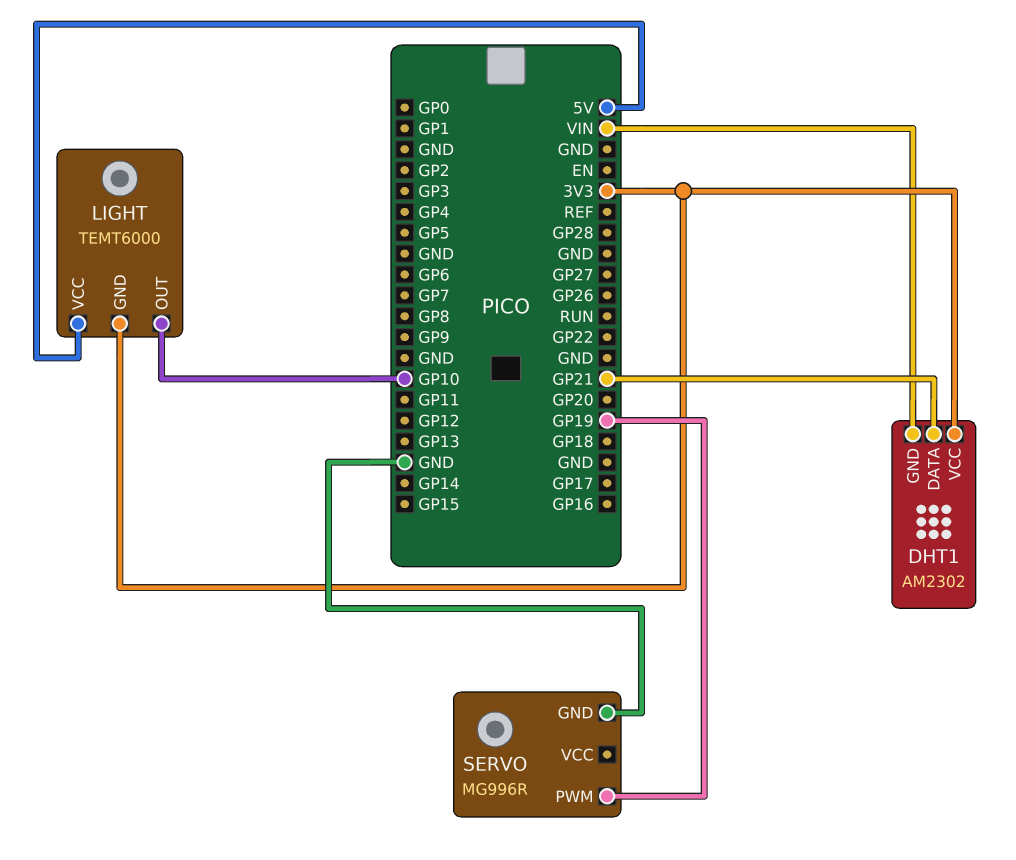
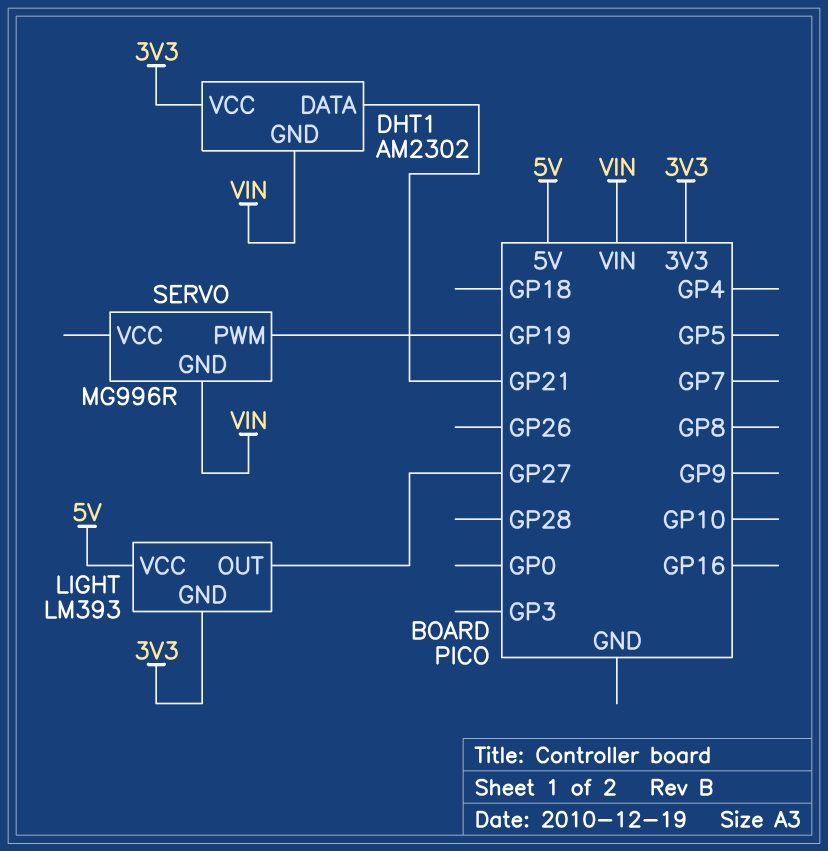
LIGHT: TEMT6000 -> LM393
LIGHT pin OUT: GP10 -> GP27
SERVO pin GND: GND -> VIN

